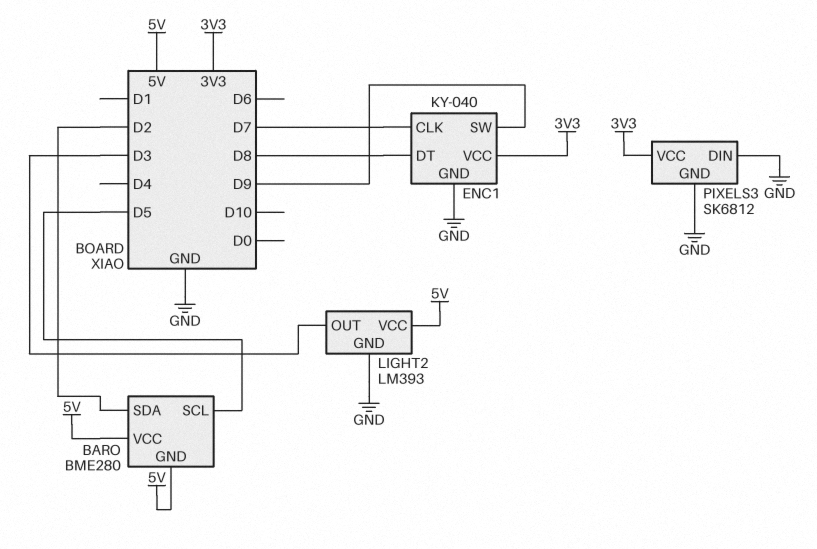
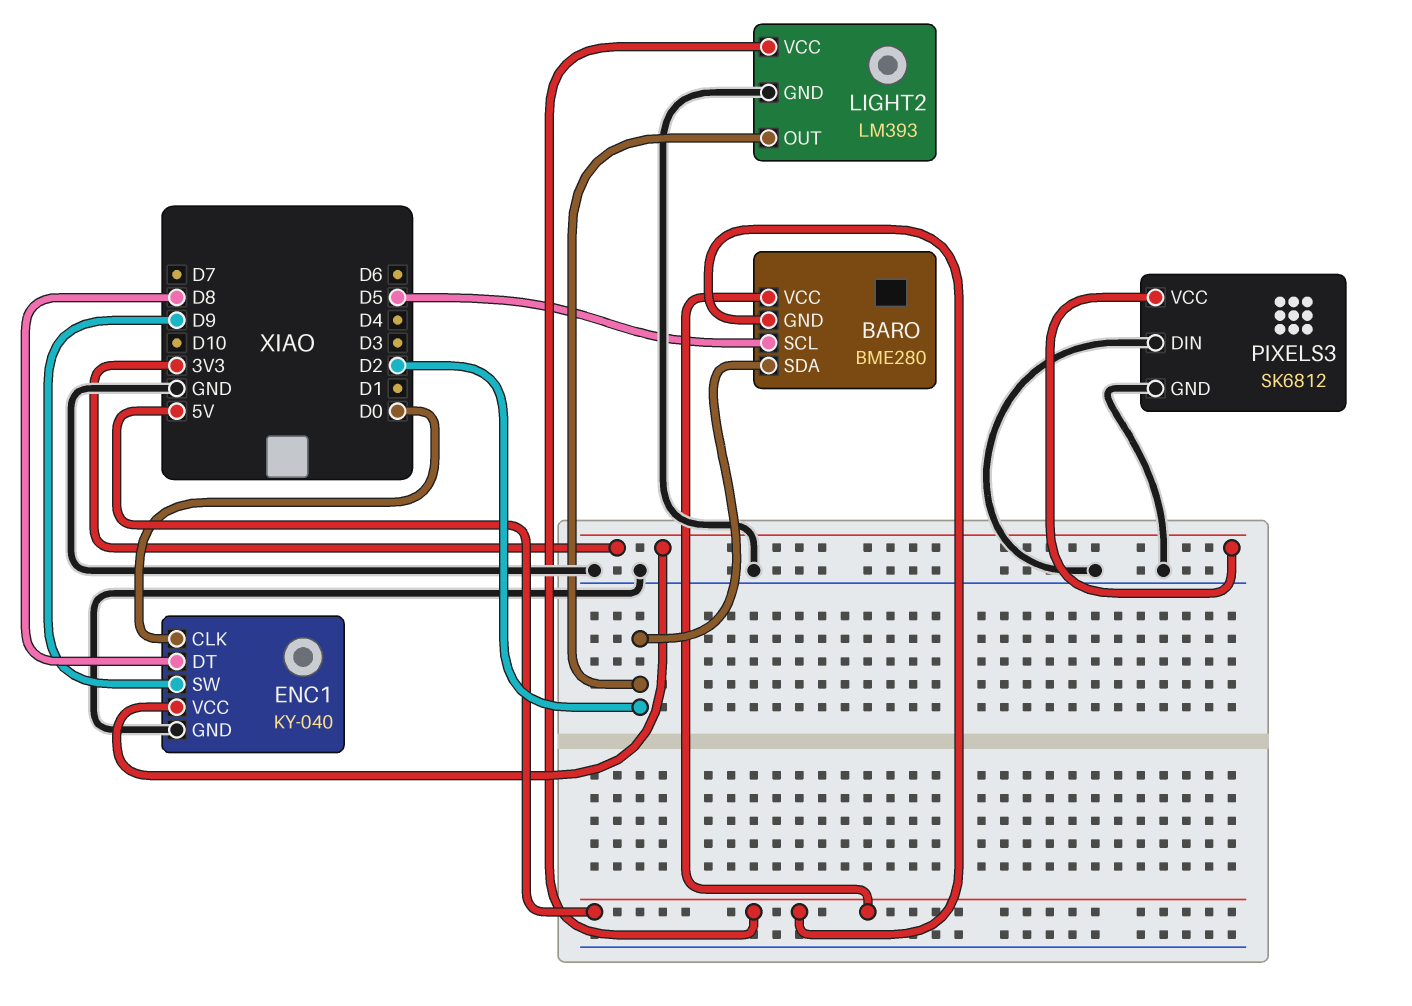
ENC1 pin CLK: D7 -> D0
LIGHT2 pin OUT: D3 -> D2

